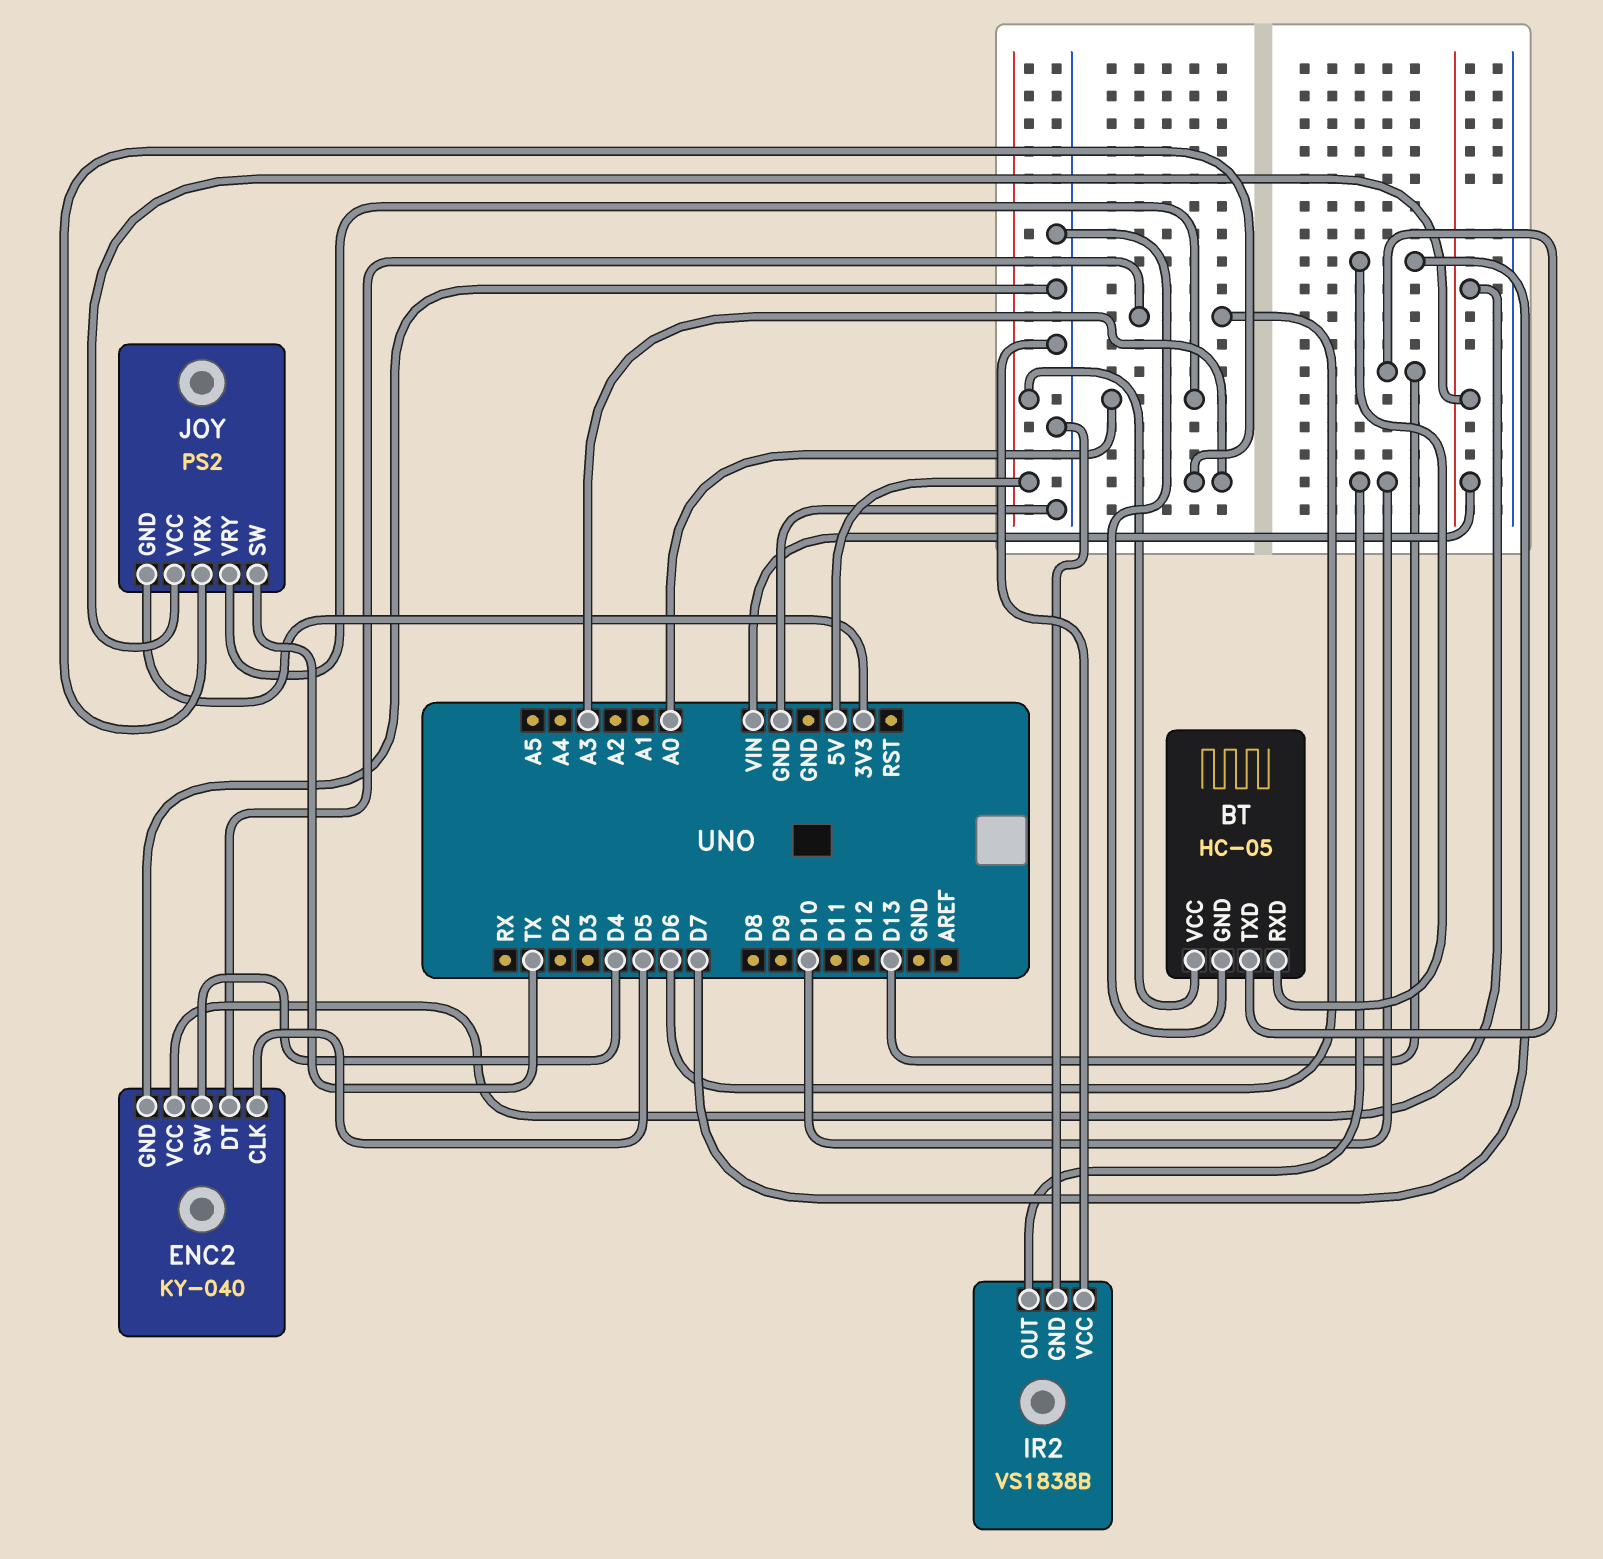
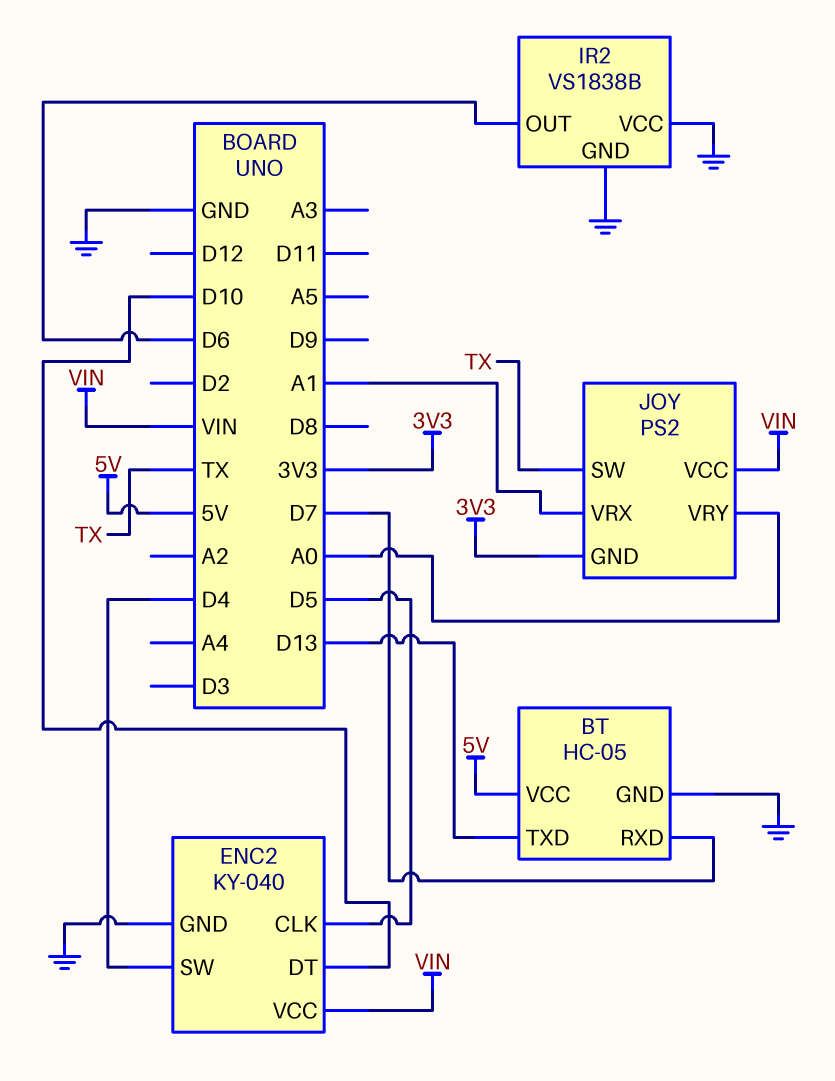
ENC2 pin DT: D6 -> D10
IR2 pin OUT: D10 -> D6
JOY pin VRX: A3 -> A1

